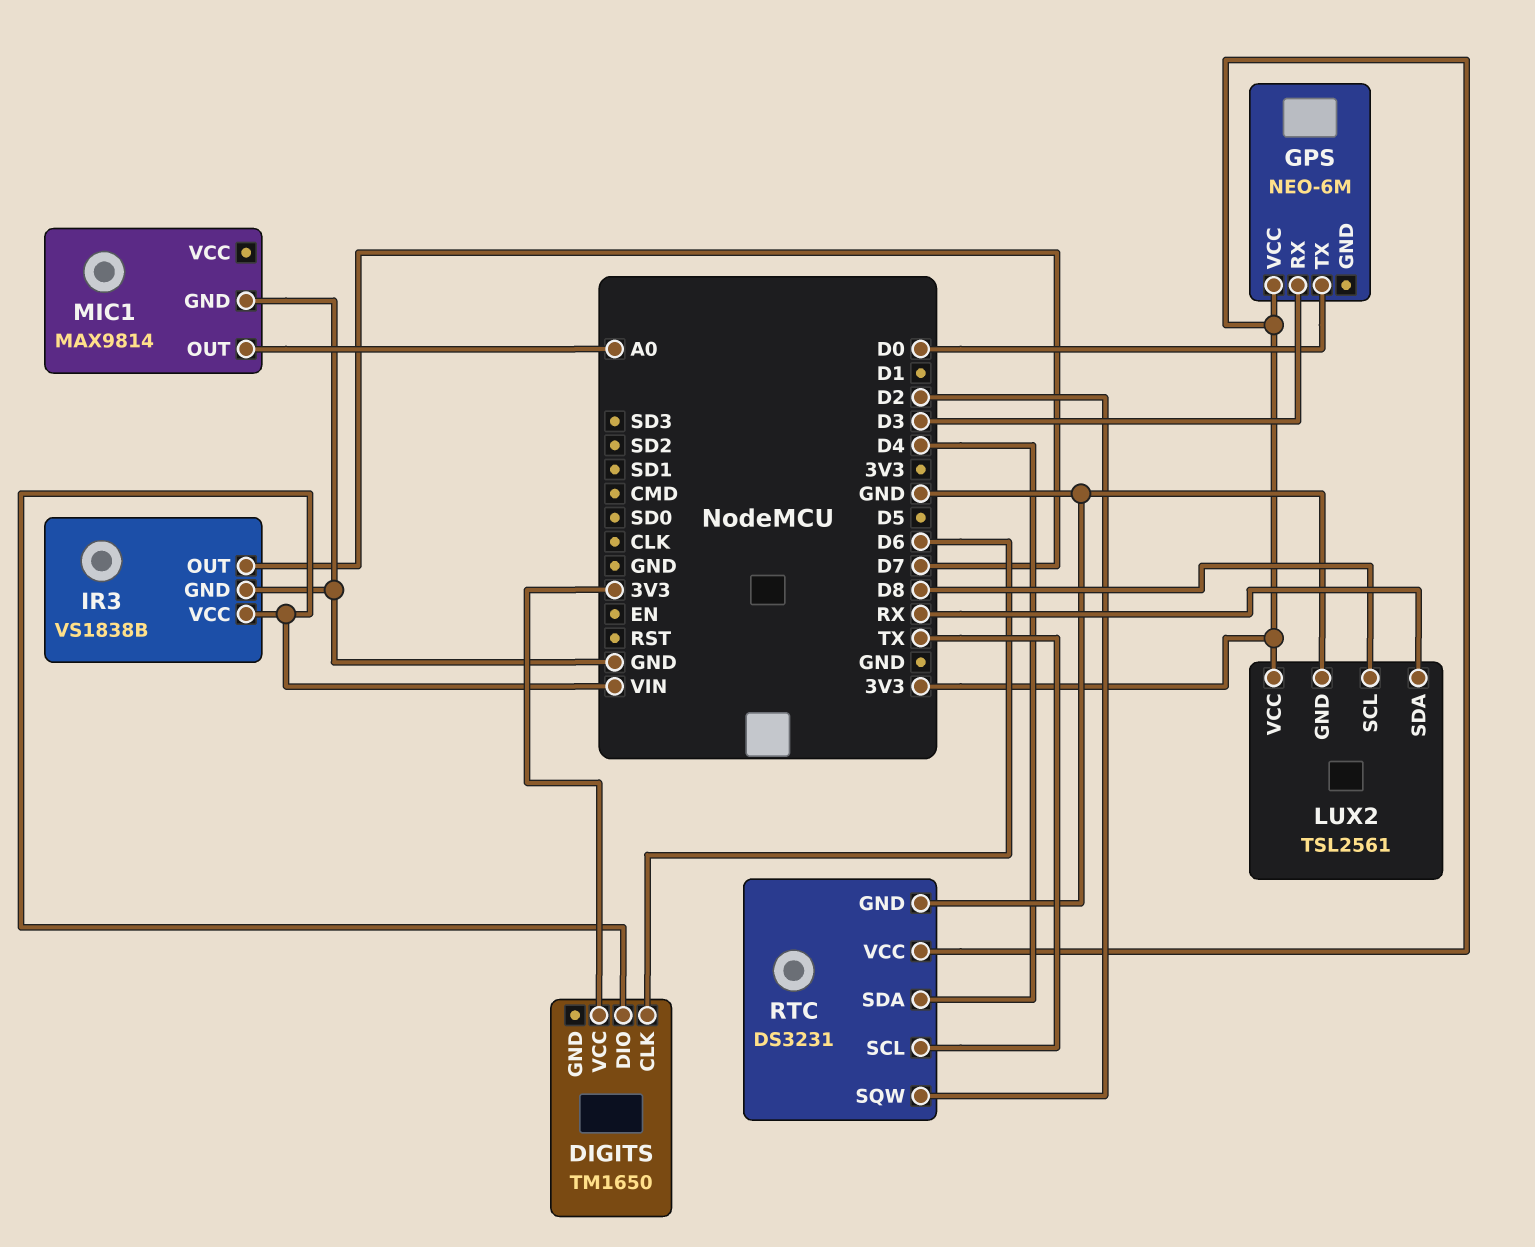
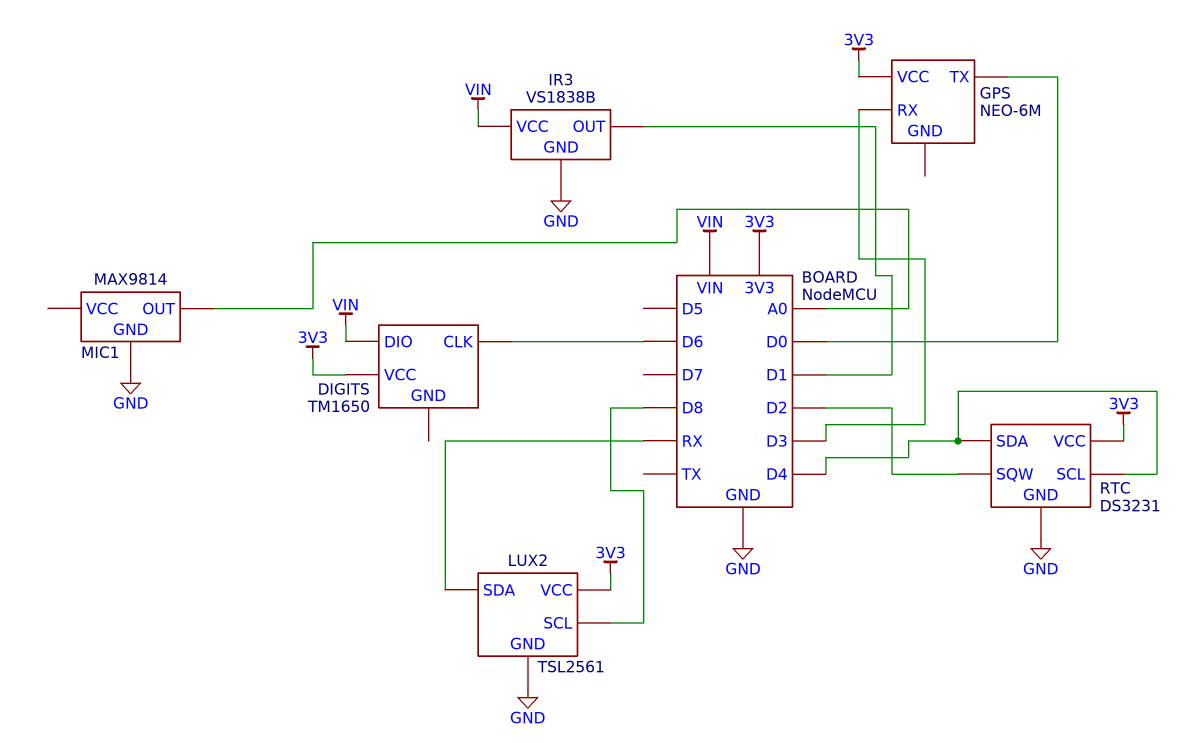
IR3 pin OUT: D7 -> D1
RTC pin SCL: TX -> D4

